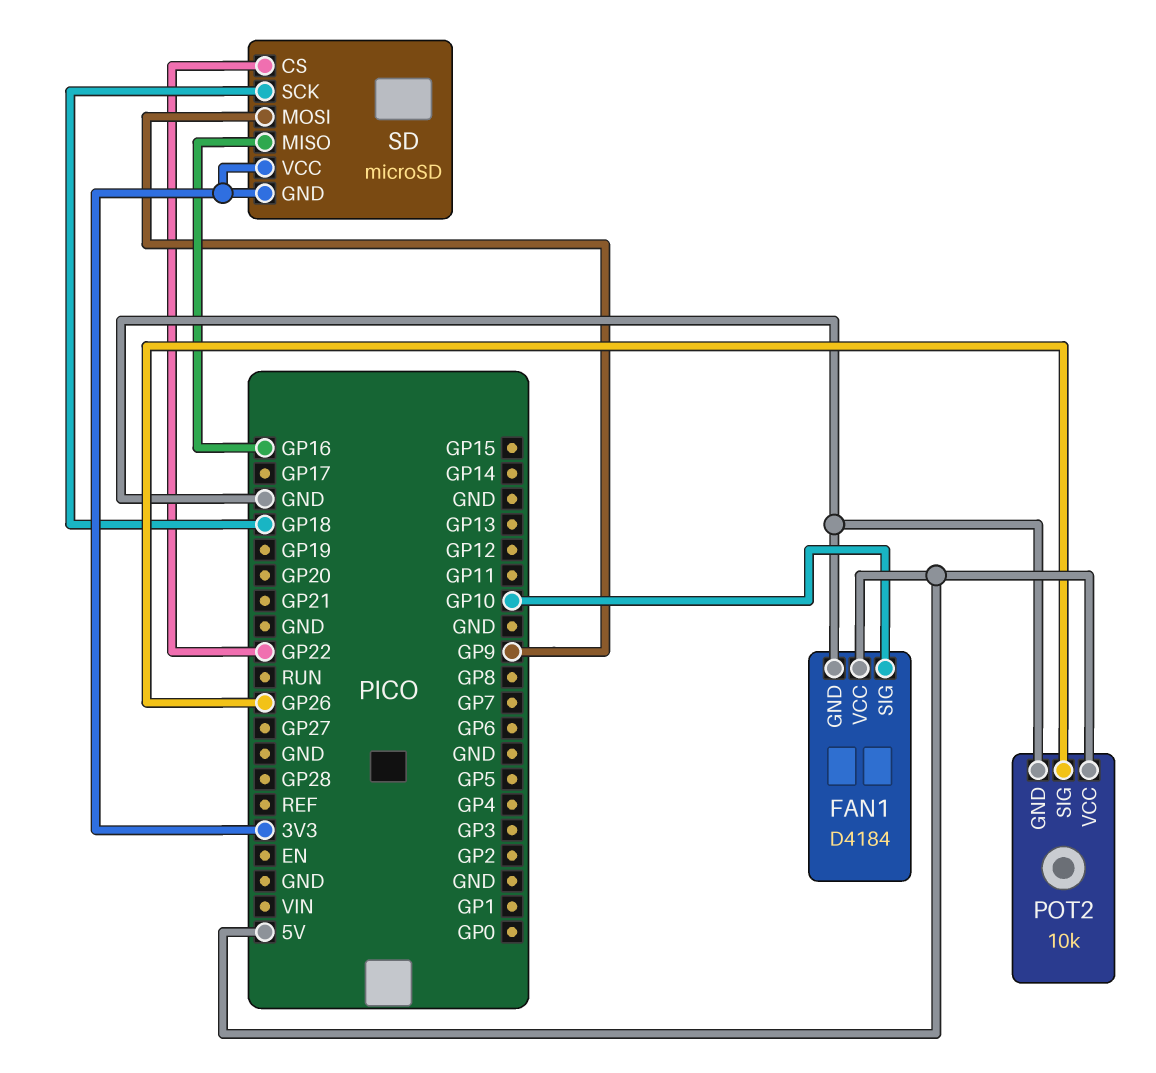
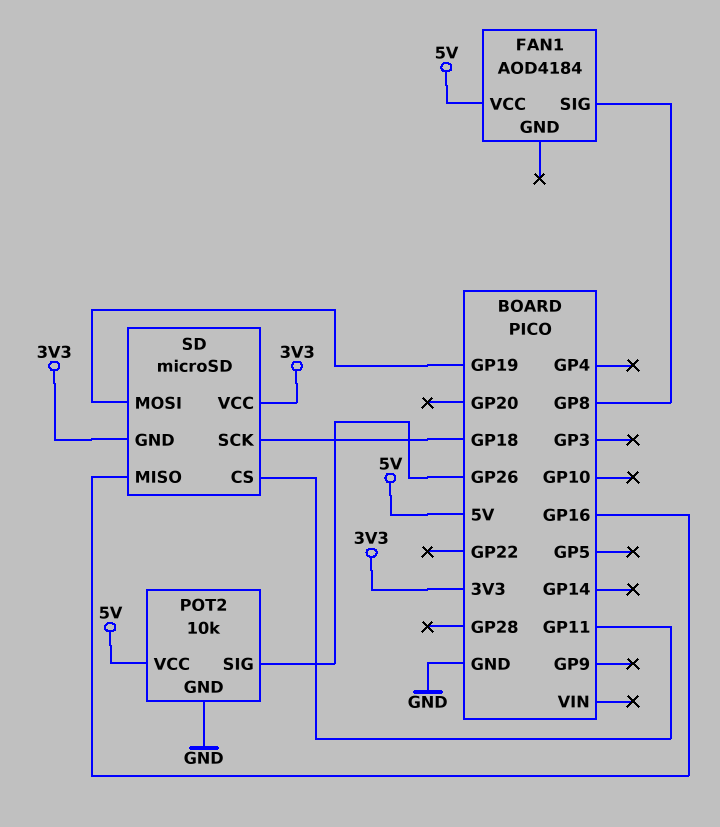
FAN1: D4184 -> AOD4184
FAN1 pin GND: GND -> none
FAN1 pin SIG: GP10 -> GP8
SD pin CS: GP22 -> GP11
SD pin MOSI: GP9 -> GP19

